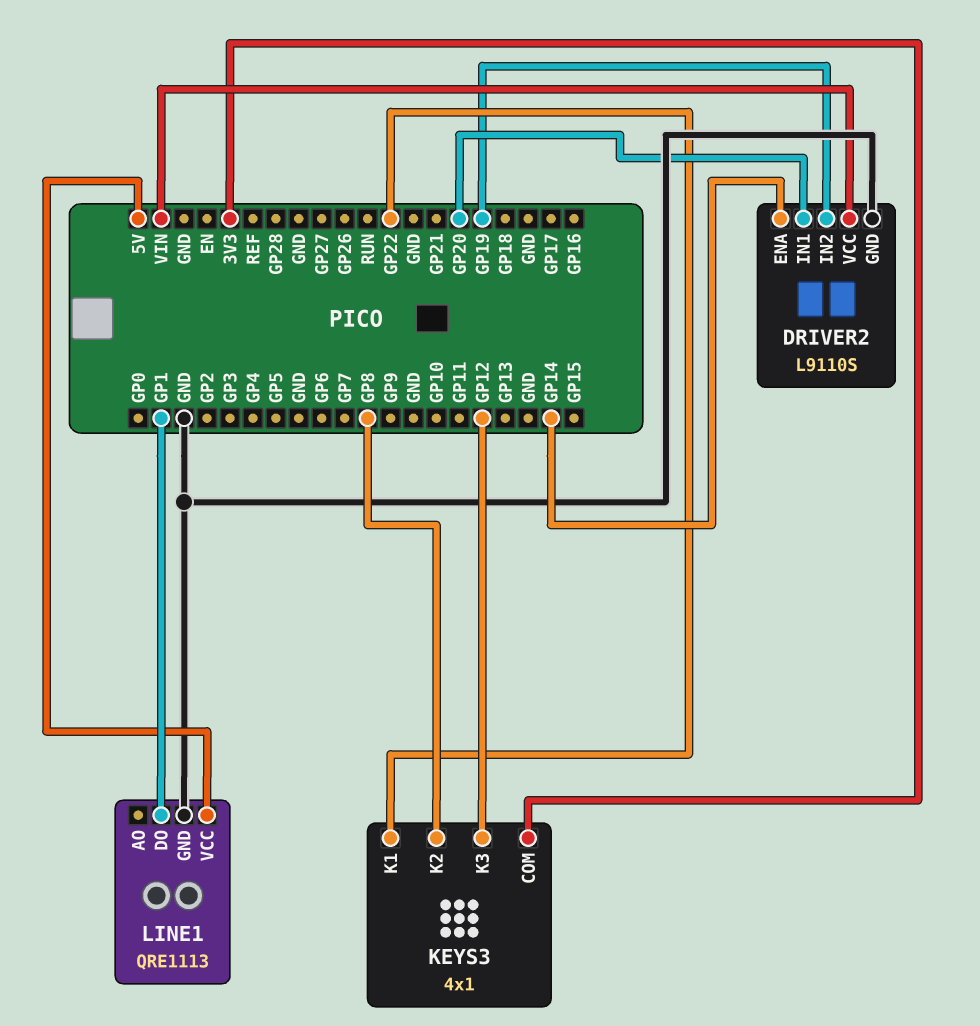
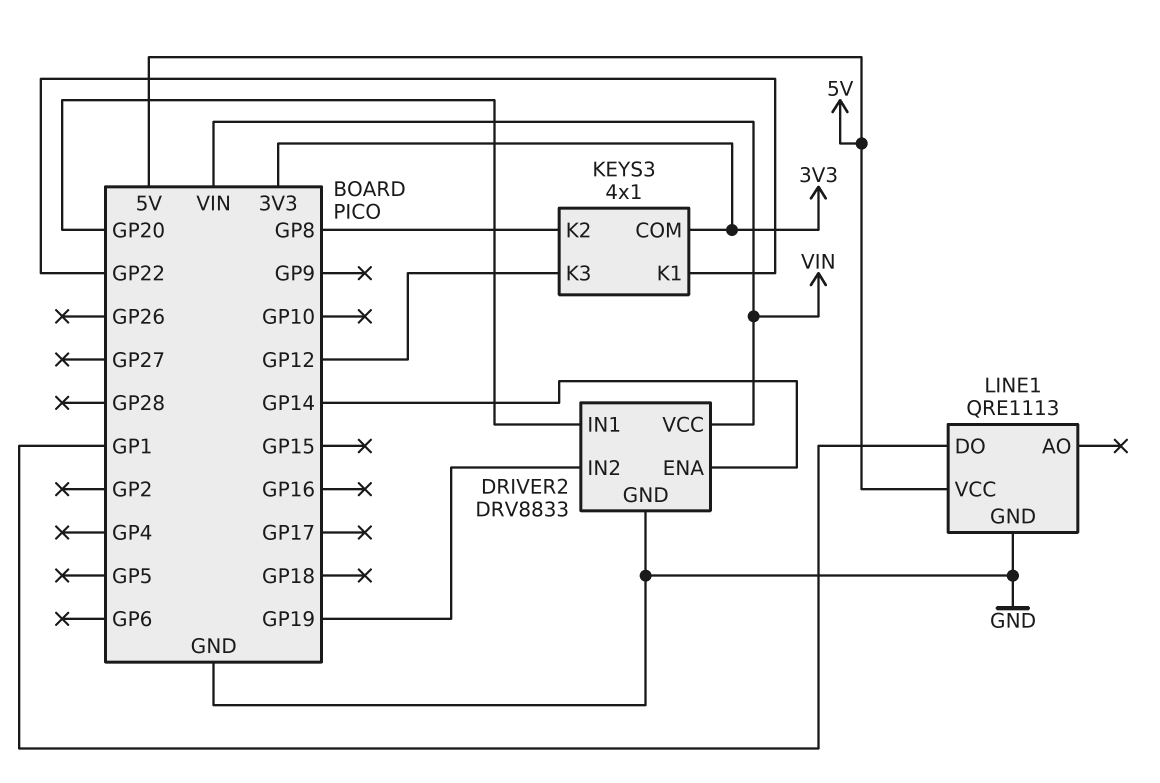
DRIVER2: L9110S -> DRV8833

